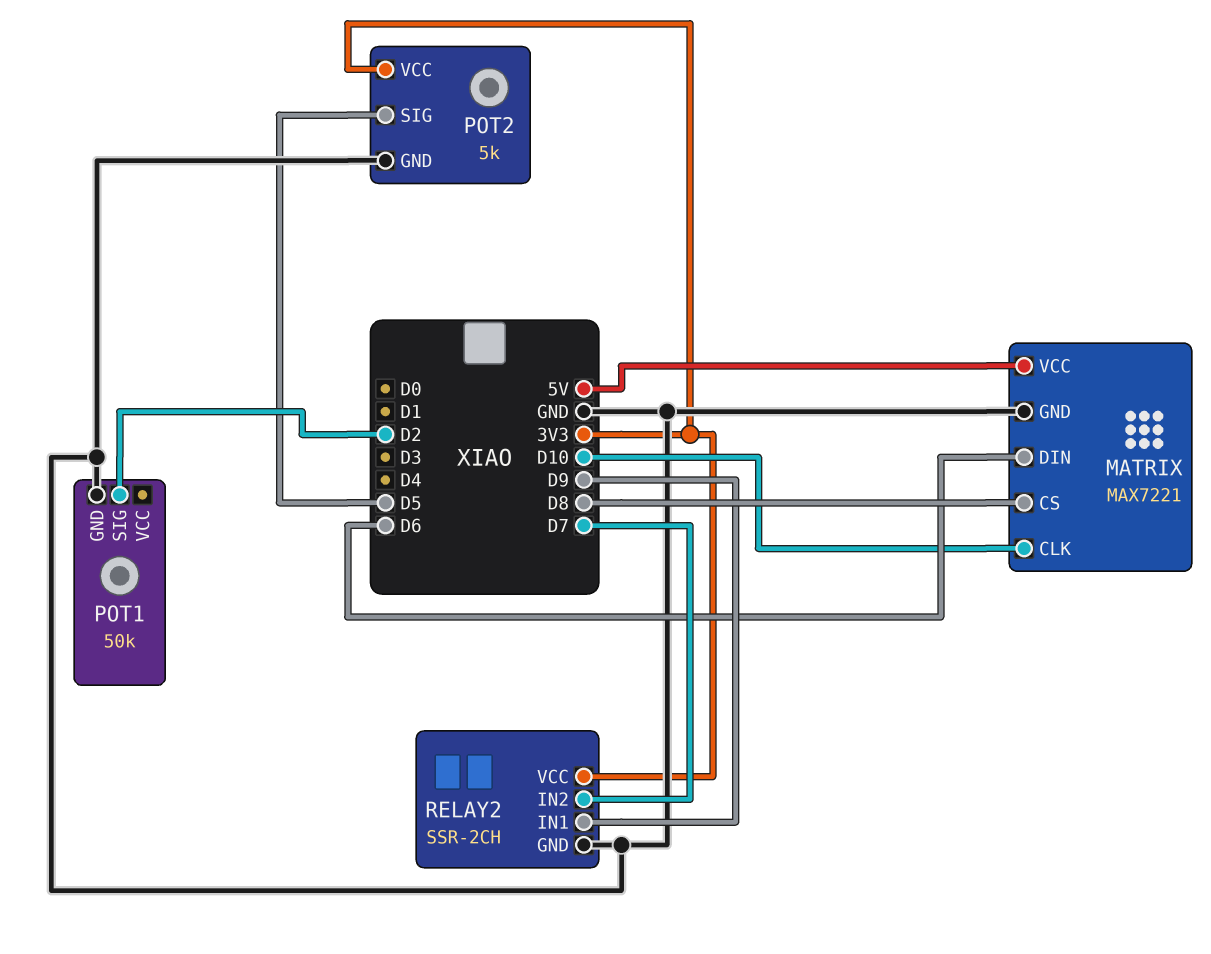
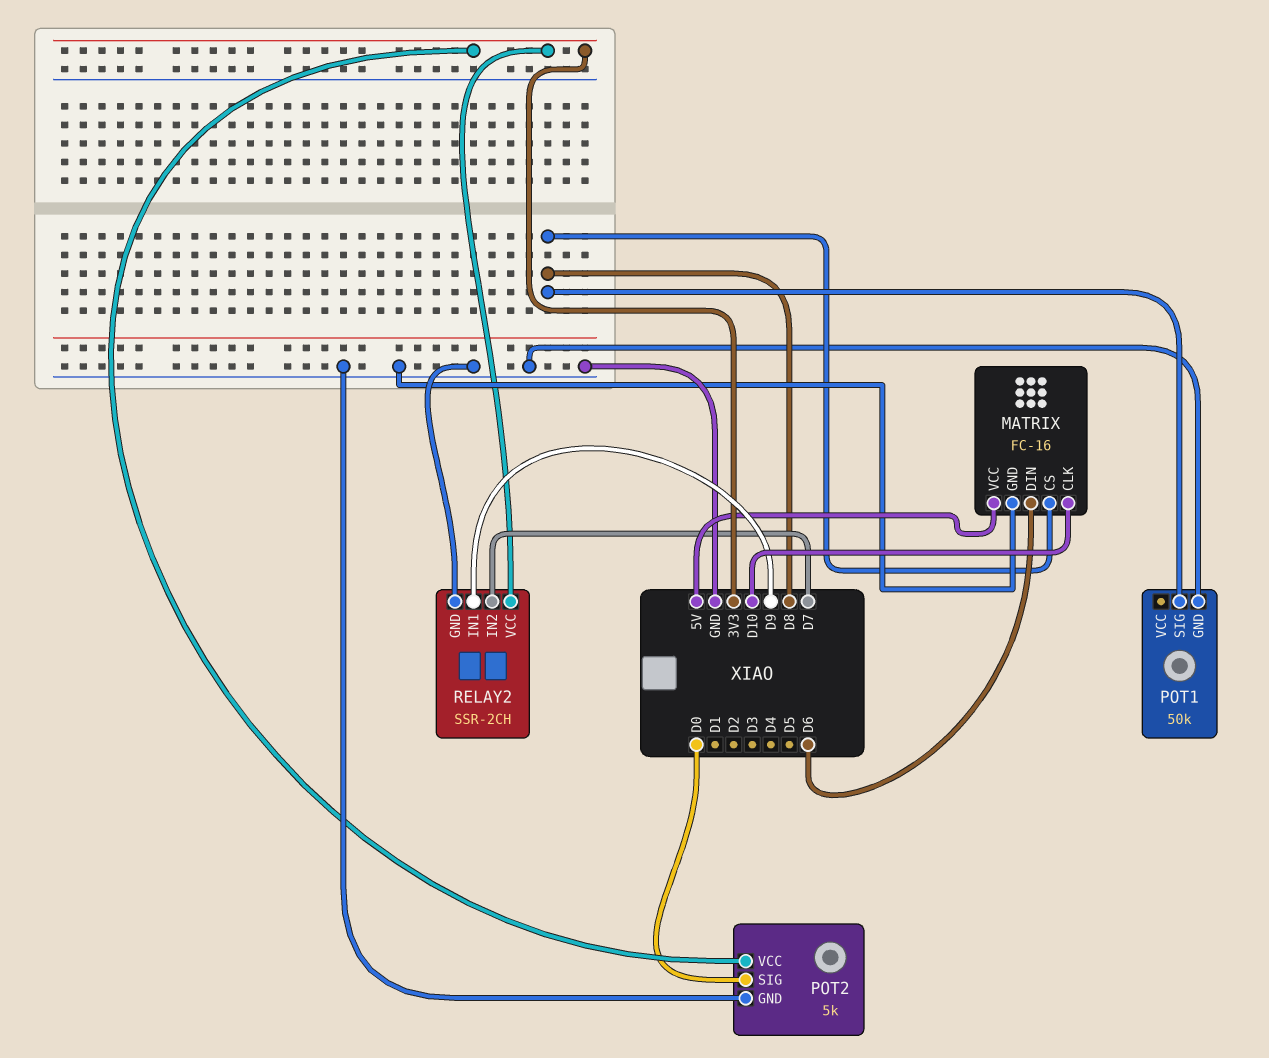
MATRIX: MAX7221 -> FC-16
POT1 pin SIG: D2 -> D8
POT2 pin SIG: D5 -> D0

